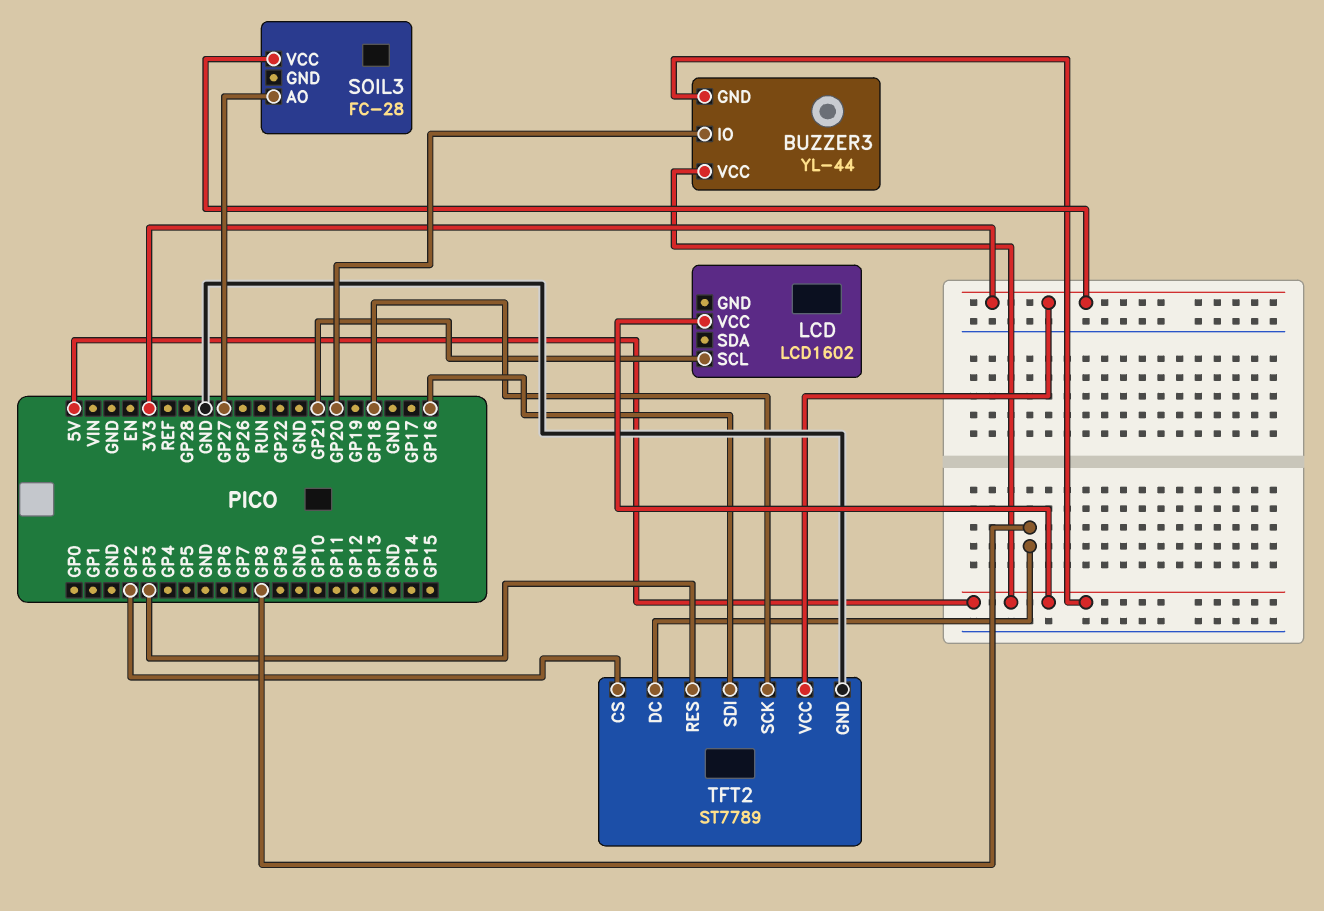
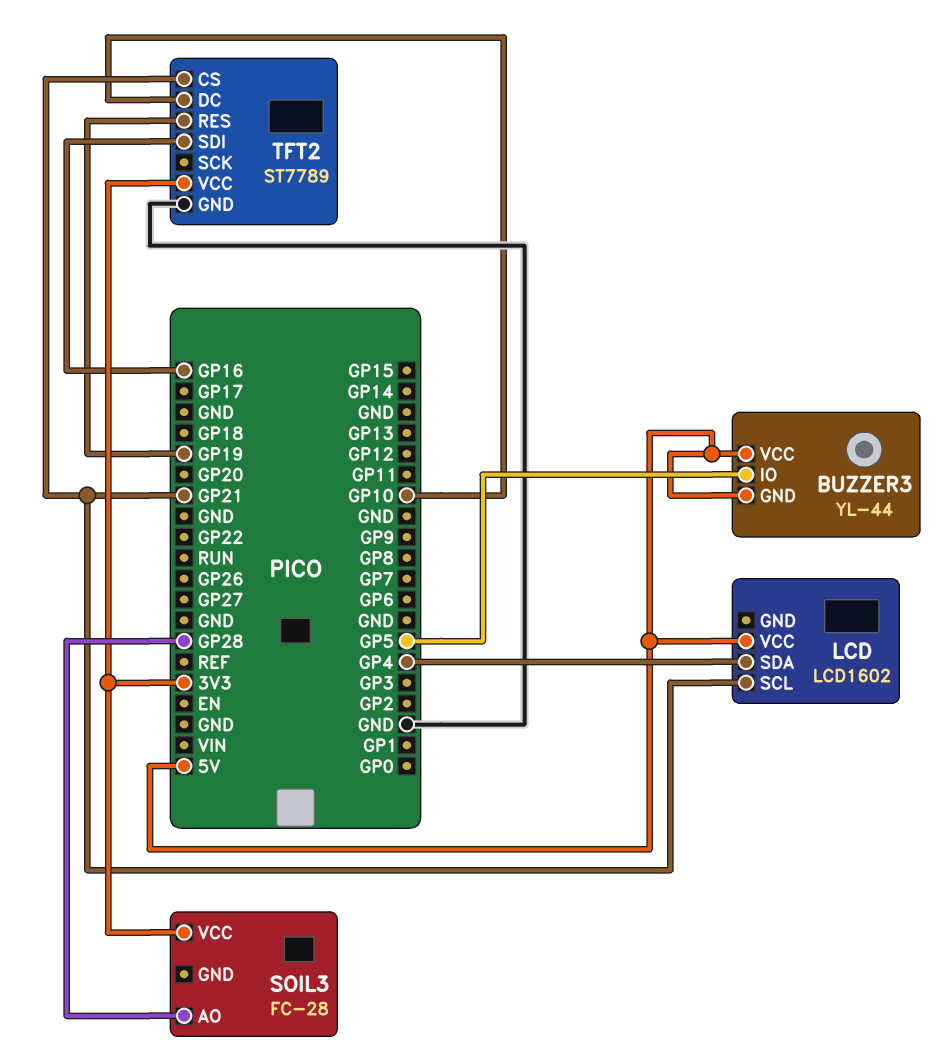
BUZZER3 pin IO: GP20 -> GP5
LCD pin SDA: none -> GP4
SOIL3 pin AO: GP27 -> GP28
TFT2 pin CS: GP2 -> GP21
TFT2 pin DC: GP8 -> GP10
TFT2 pin RES: GP3 -> GP19
TFT2 pin SCK: GP18 -> none

